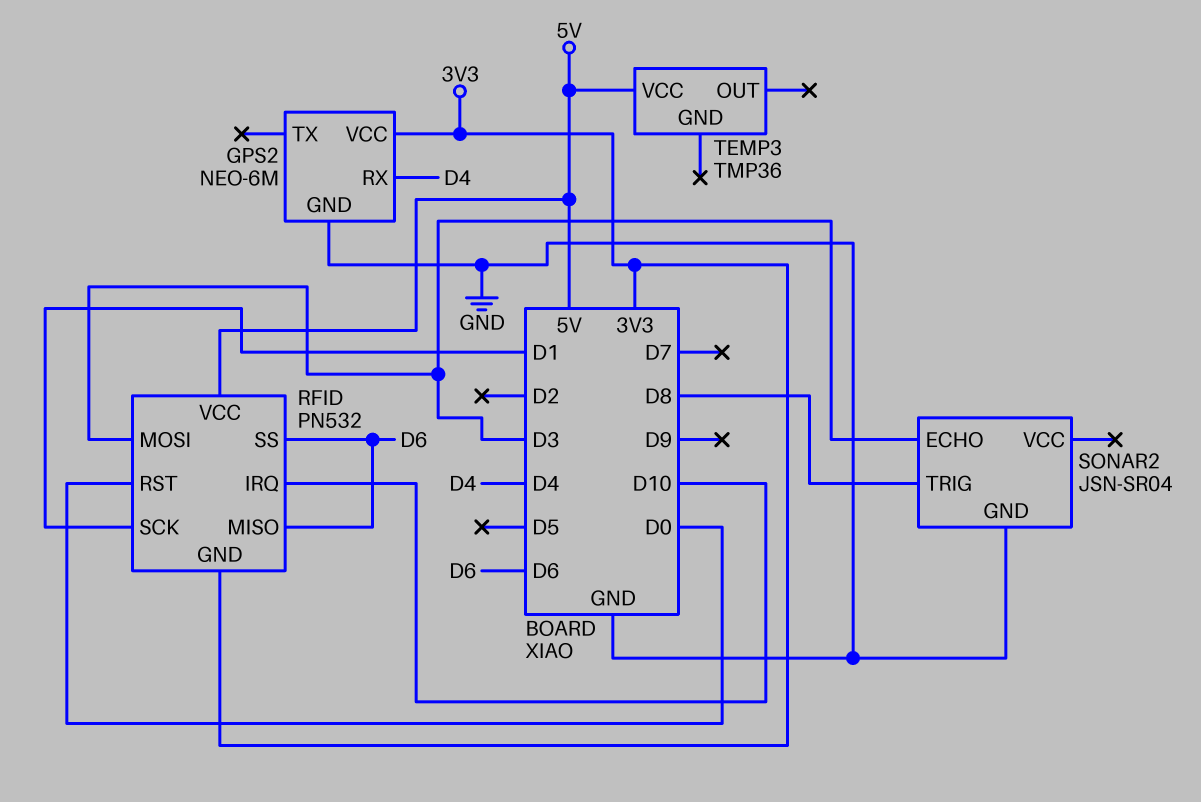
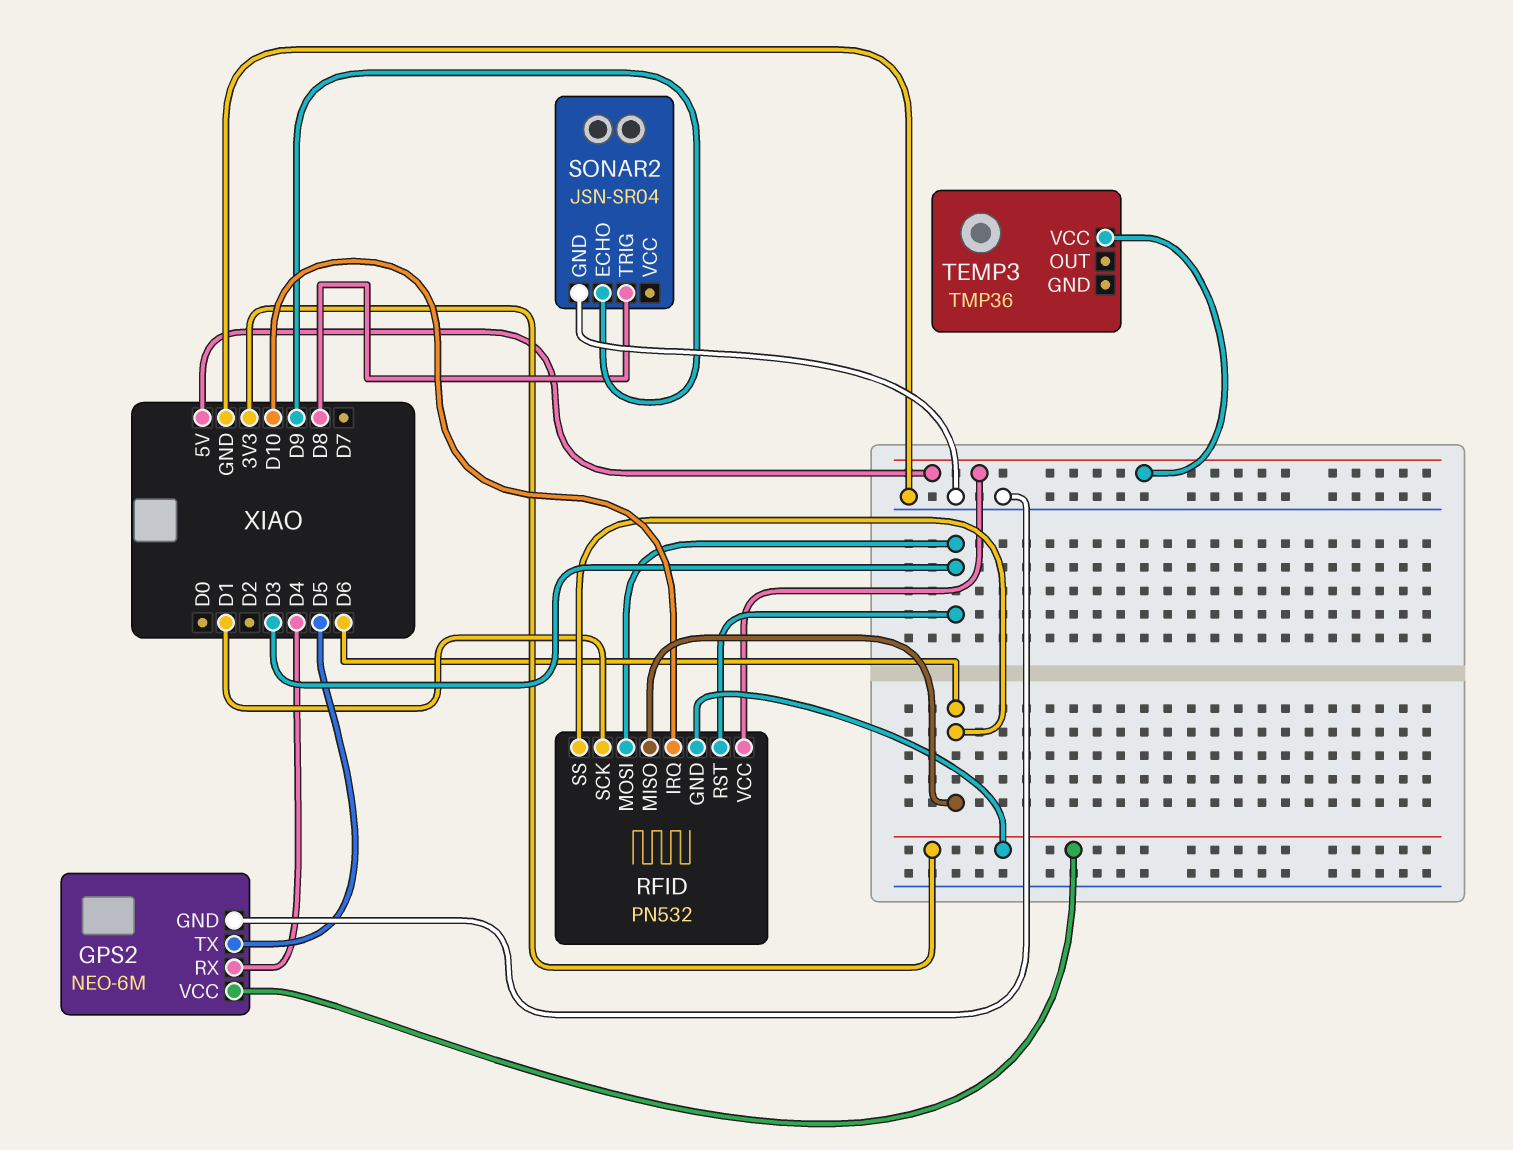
GPS2 pin TX: none -> D5
RFID pin RST: D0 -> D3
SONAR2 pin ECHO: D3 -> D9

